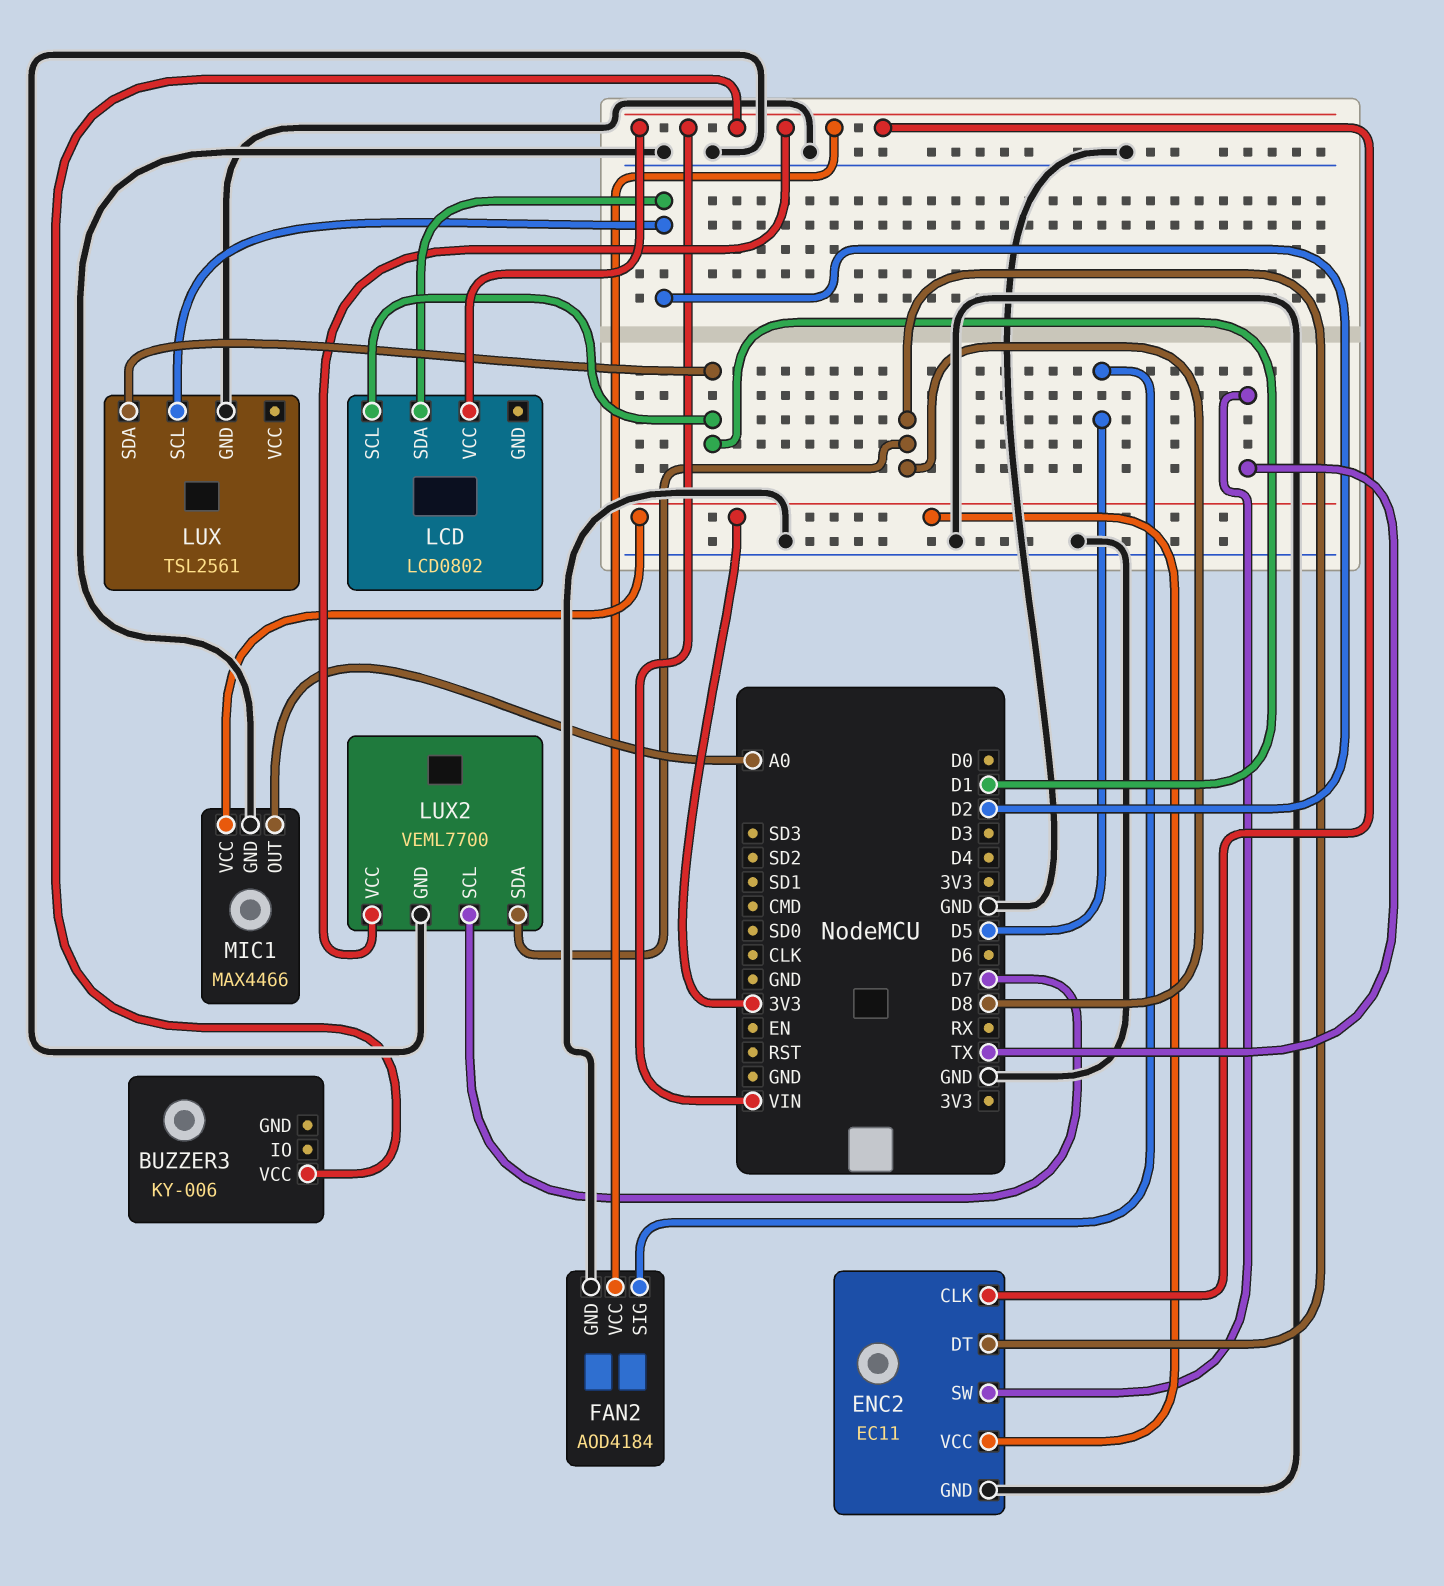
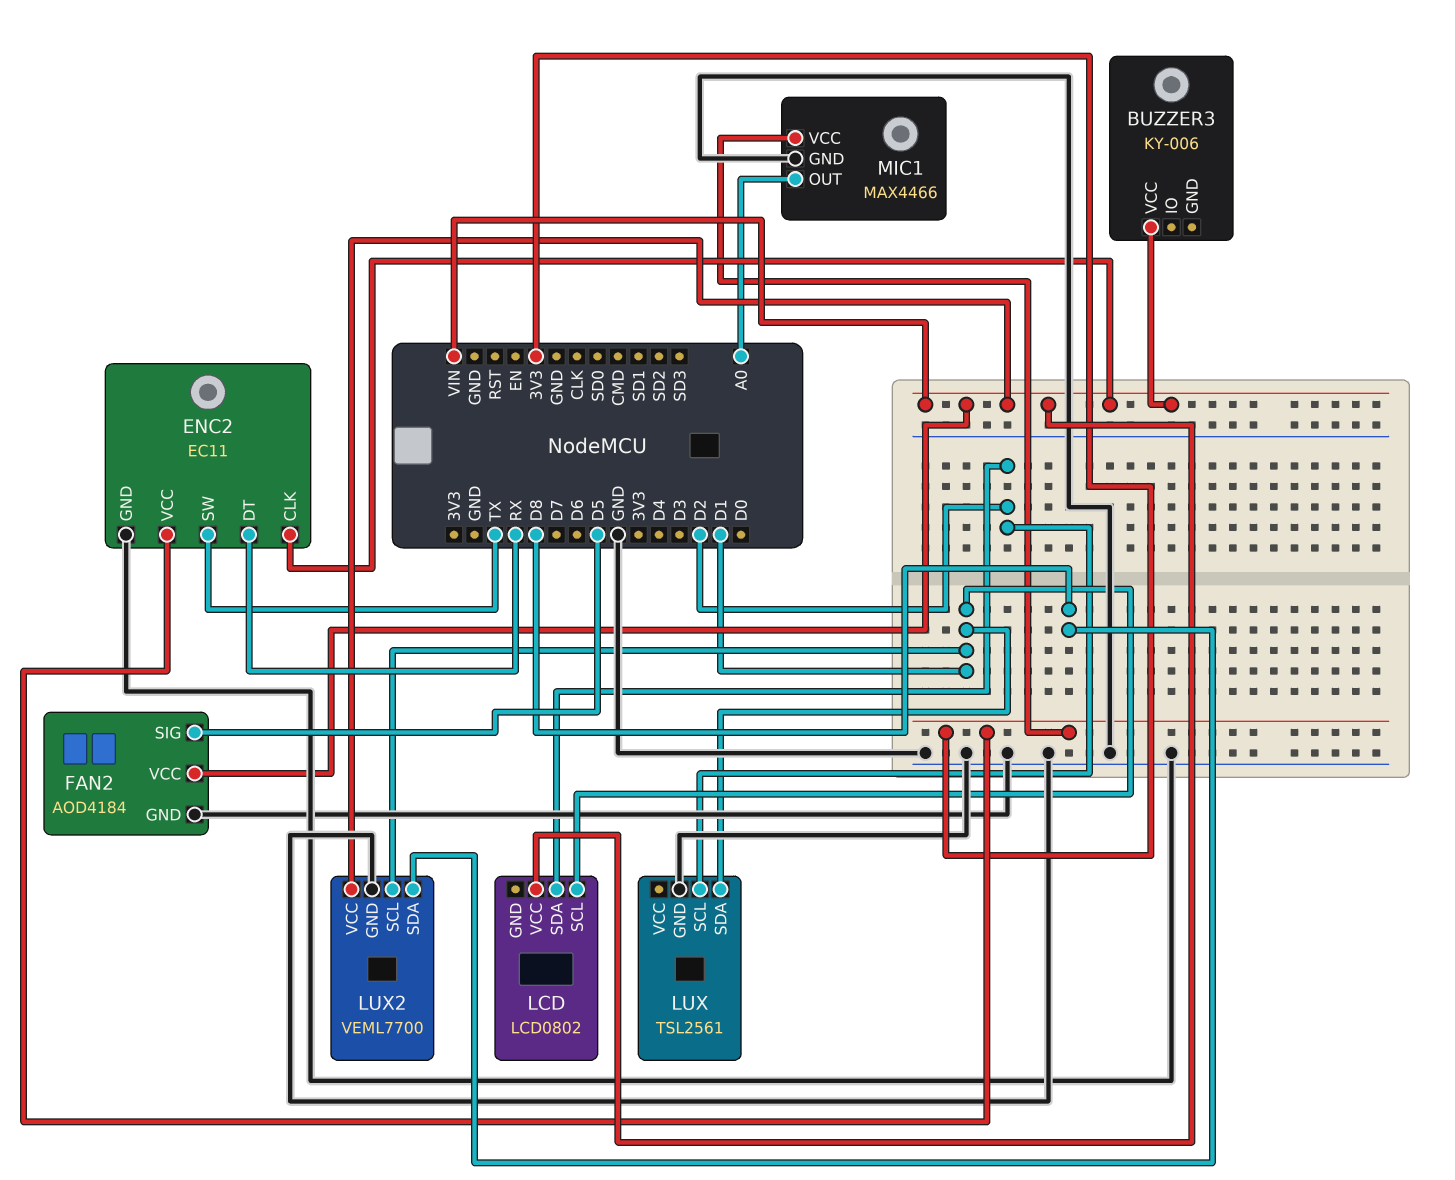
ENC2 pin DT: D8 -> RX
LUX2 pin SCL: D7 -> D1

